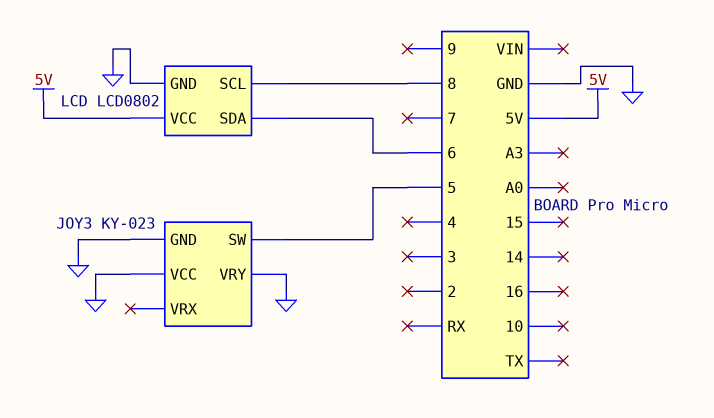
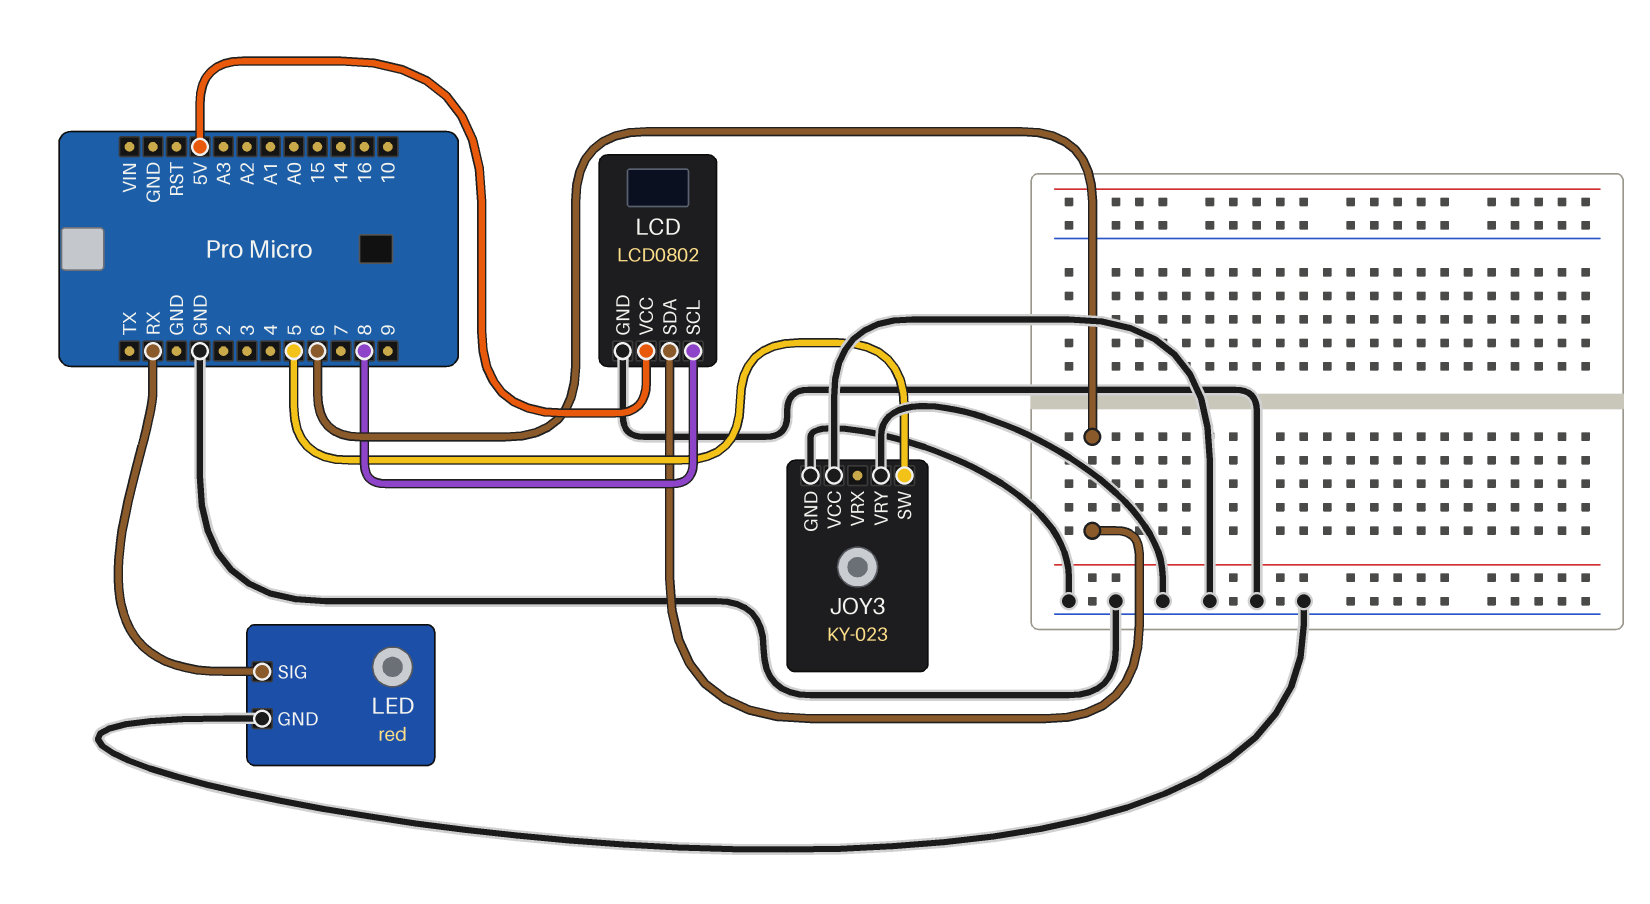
LED: none -> red
LED pin GND: none -> GND
LED pin SIG: none -> RX

